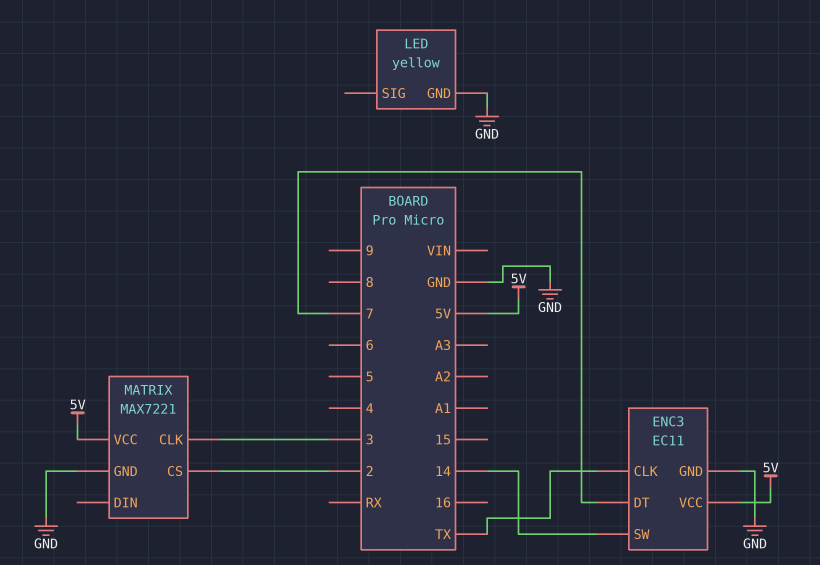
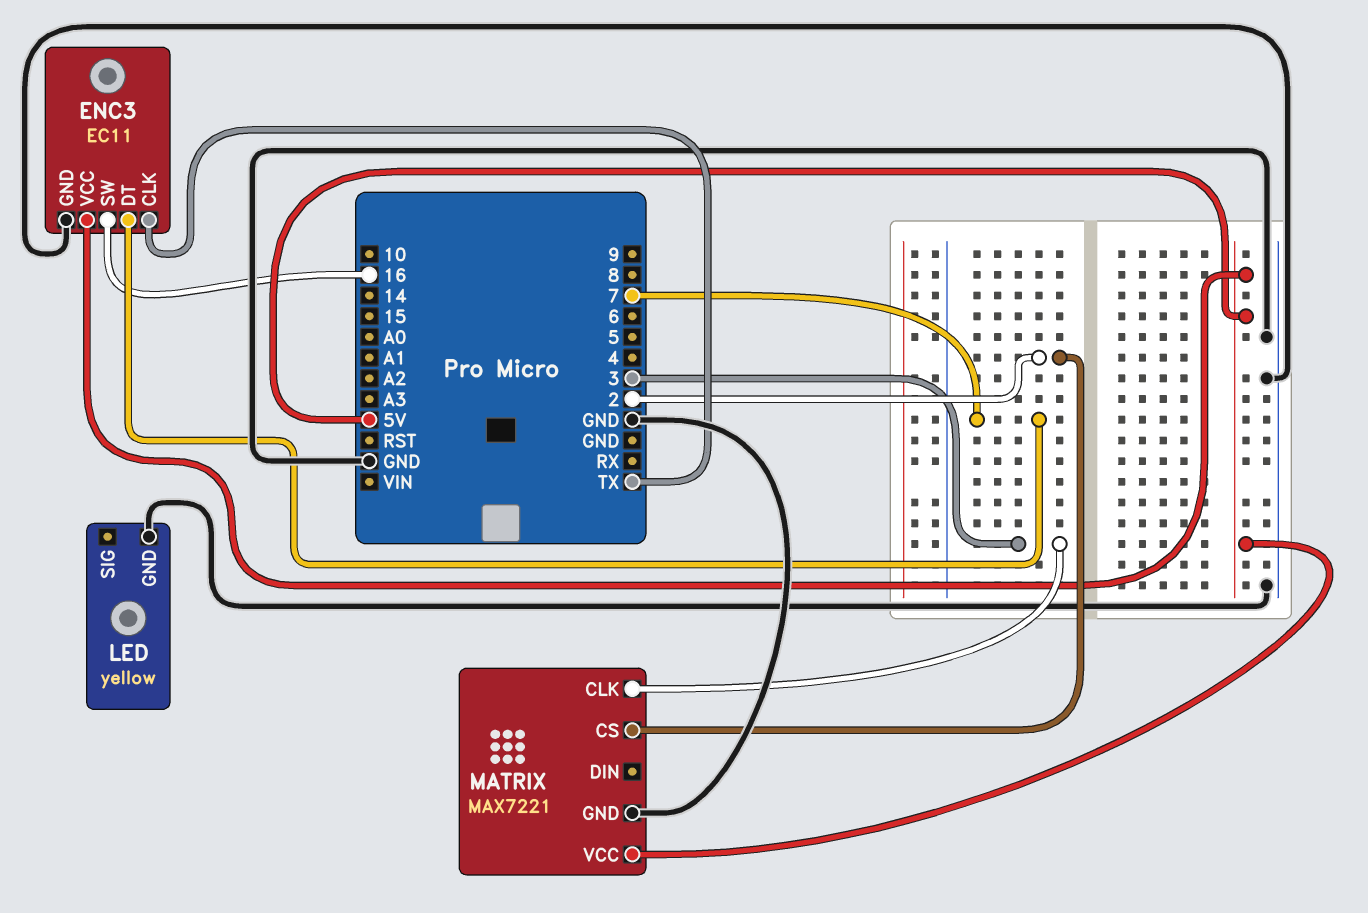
ENC3 pin SW: 14 -> 16

